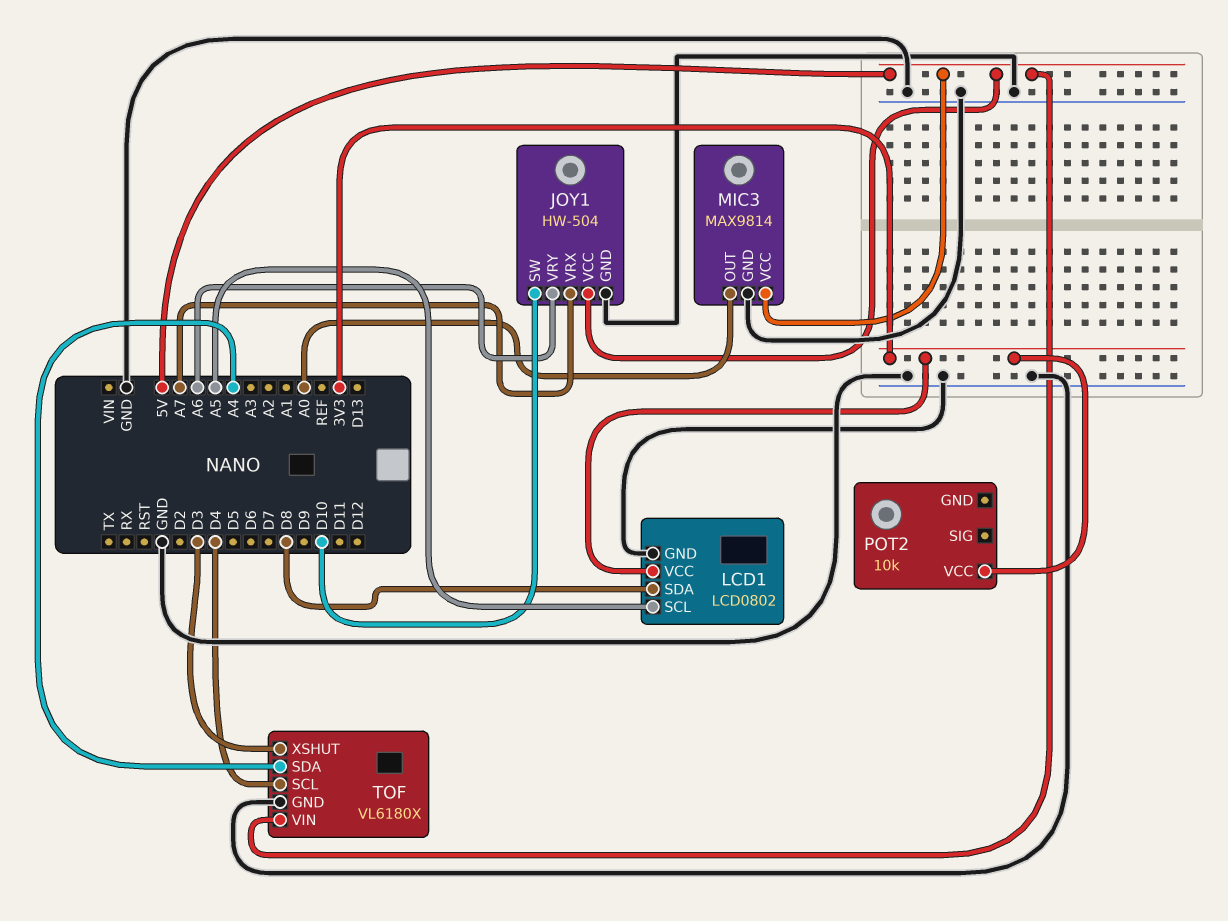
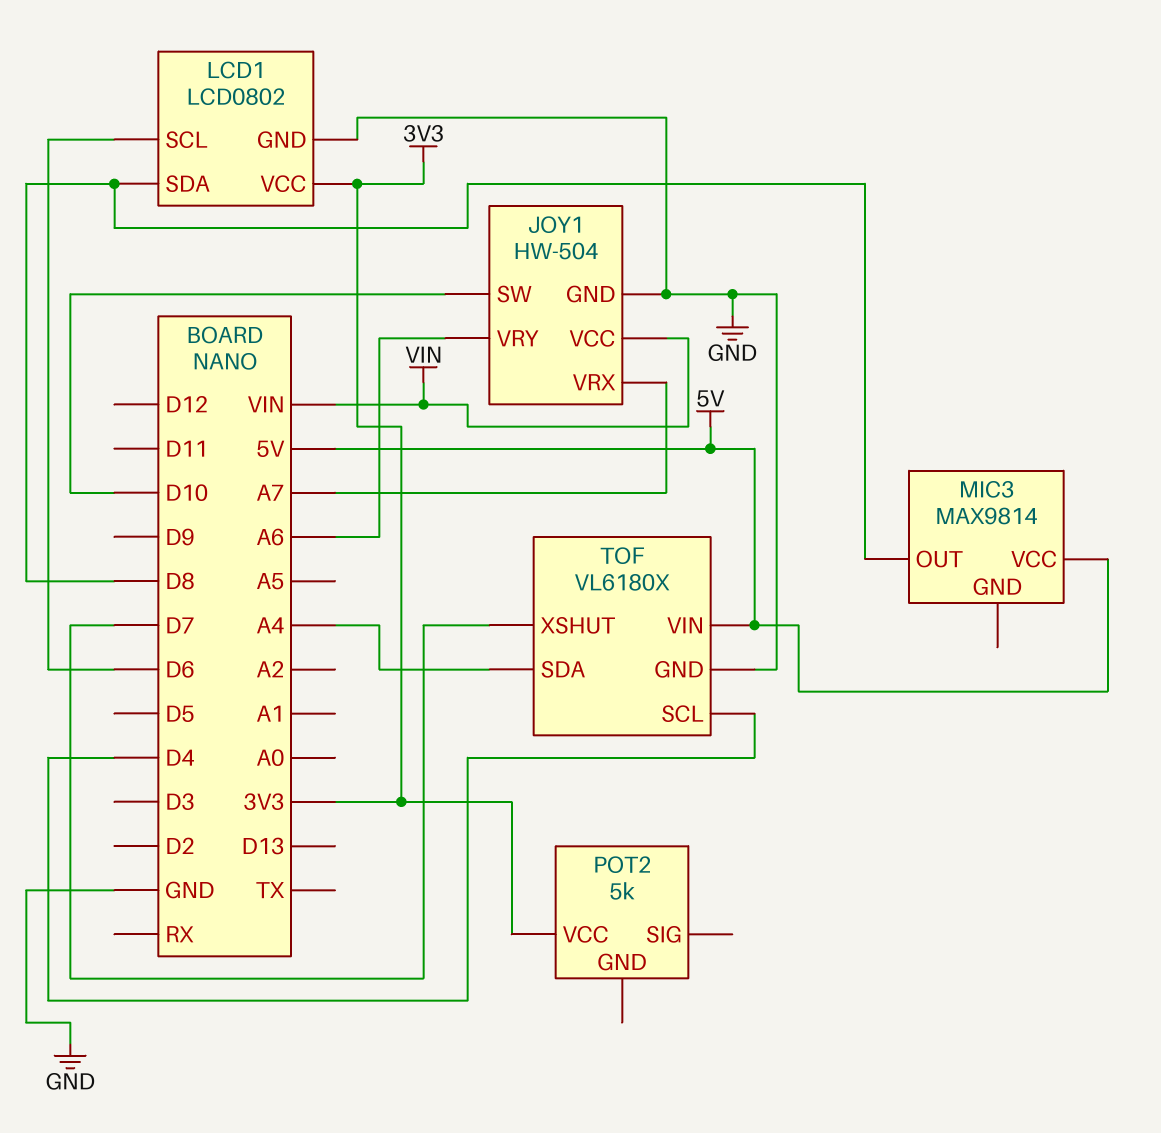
JOY1 pin VCC: 5V -> VIN
LCD1 pin SCL: A5 -> D6
MIC3 pin GND: GND -> none
MIC3 pin OUT: A0 -> D8
POT2: 10k -> 5k
TOF pin XSHUT: D3 -> D7

